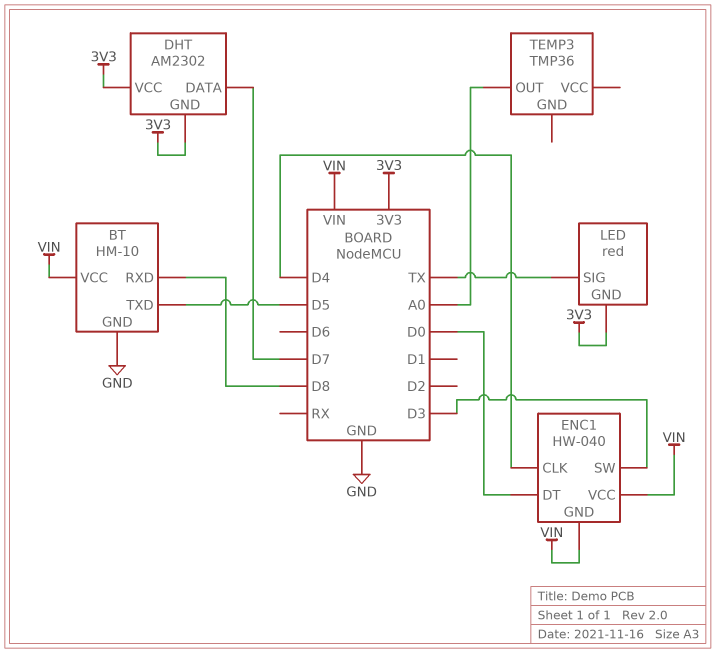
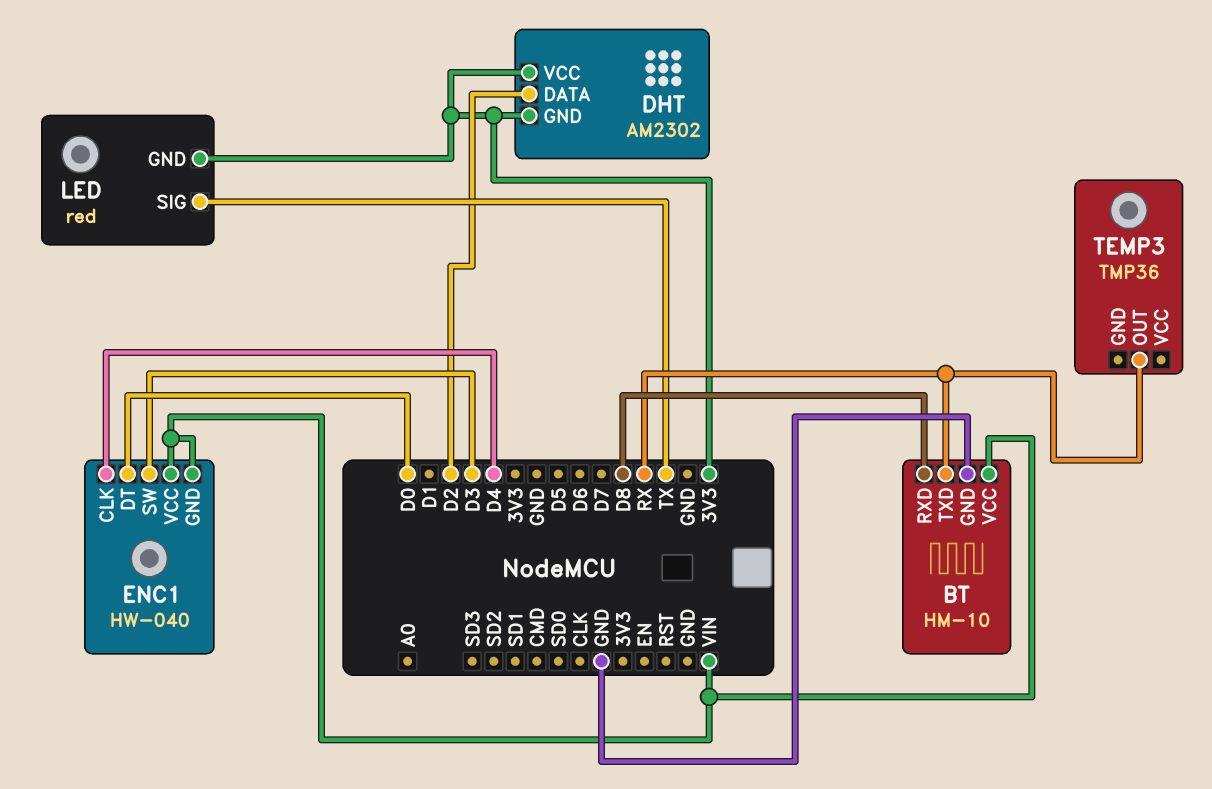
BT pin TXD: D5 -> RX
DHT pin DATA: D7 -> D2
TEMP3 pin OUT: A0 -> RX

